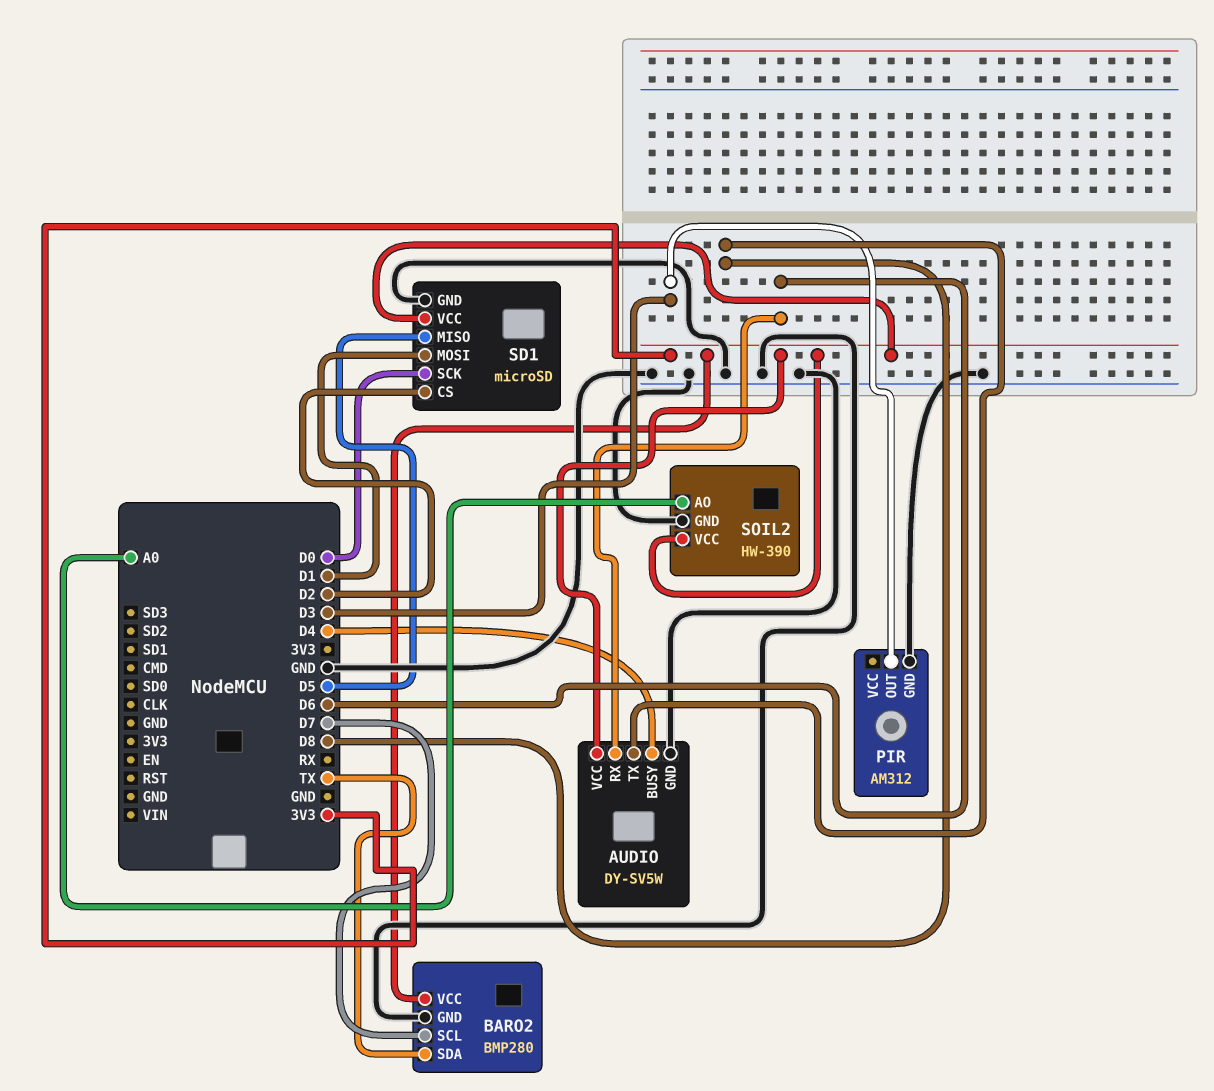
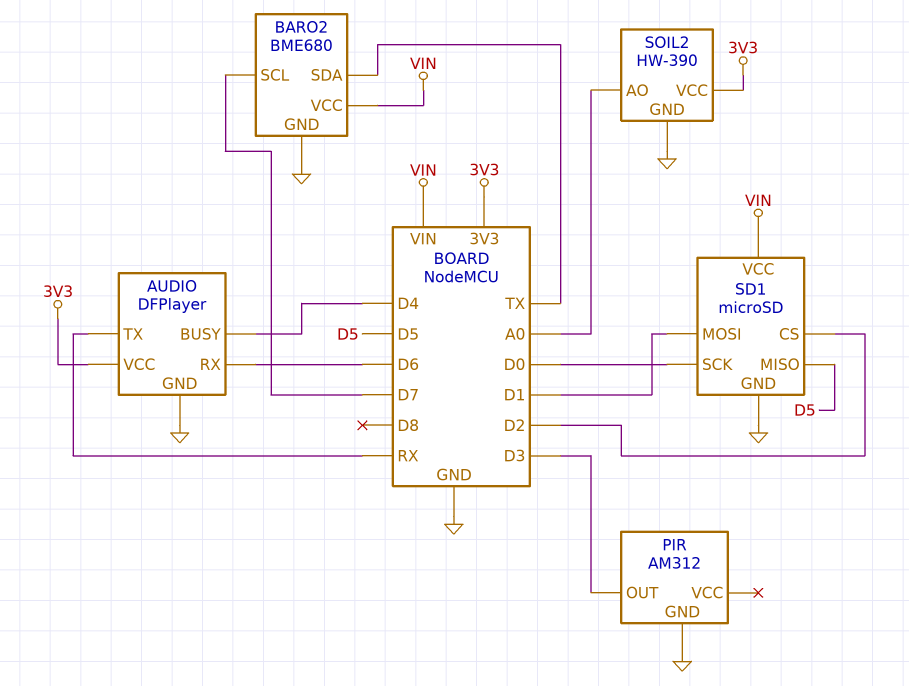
AUDIO: DY-SV5W -> DFPlayer
AUDIO pin TX: D8 -> RX
BARO2: BMP280 -> BME680
BARO2 pin VCC: 3V3 -> VIN
SD1 pin VCC: 3V3 -> VIN

